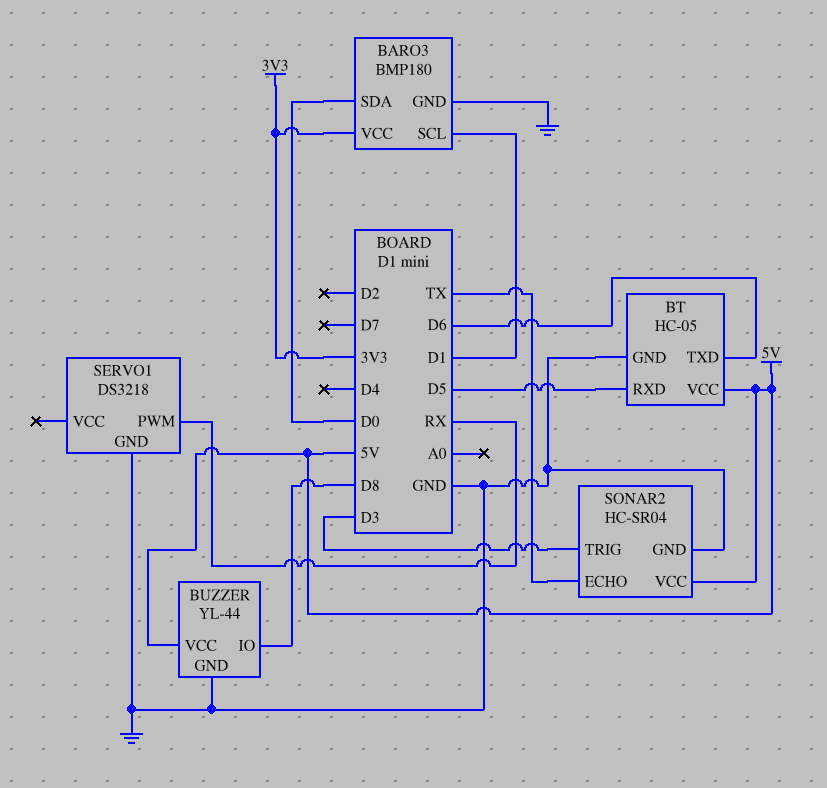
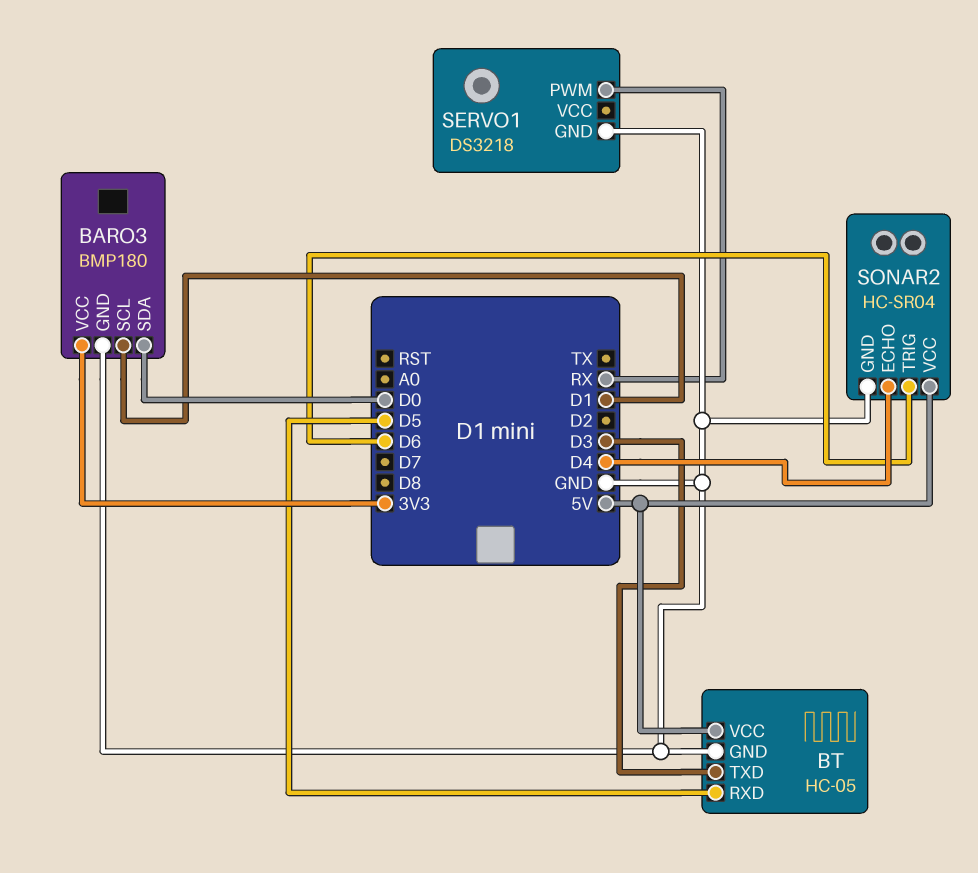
BT pin TXD: D6 -> D3
BUZZER: YL-44 -> none
BUZZER pin GND: GND -> none
BUZZER pin IO: D8 -> none
BUZZER pin VCC: 5V -> none
SONAR2 pin ECHO: TX -> D4
SONAR2 pin TRIG: D3 -> D6

